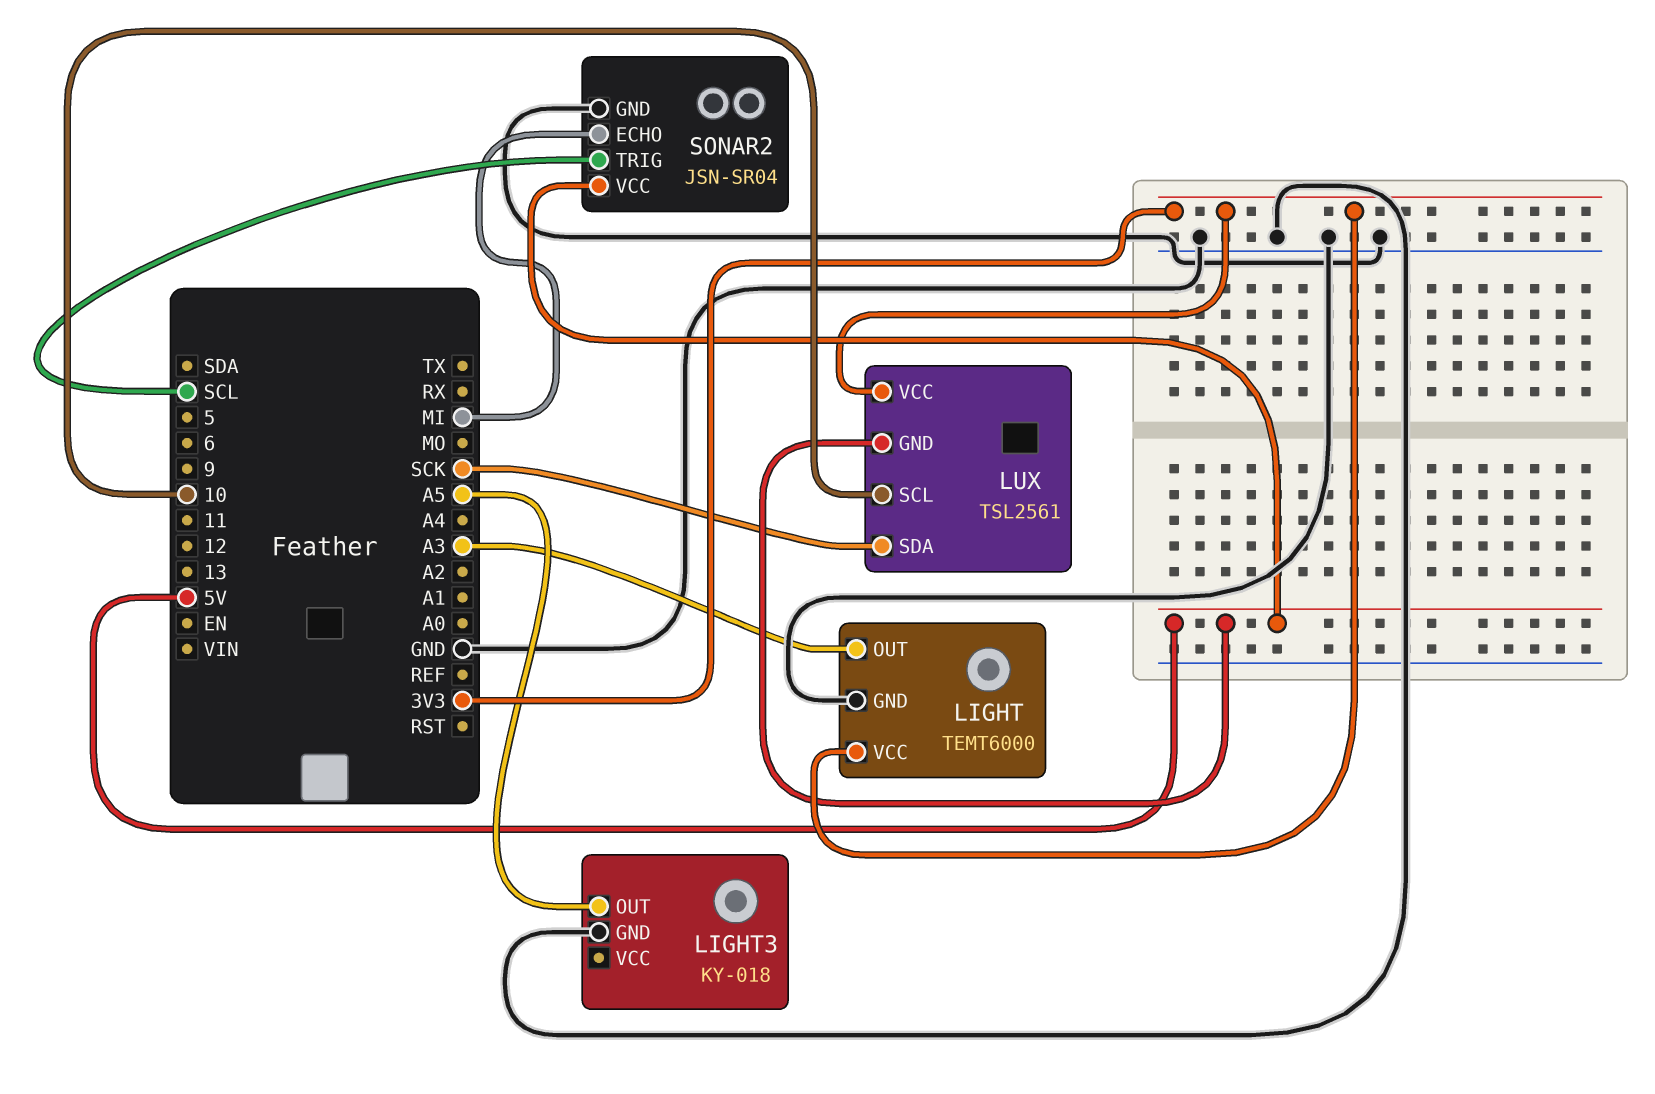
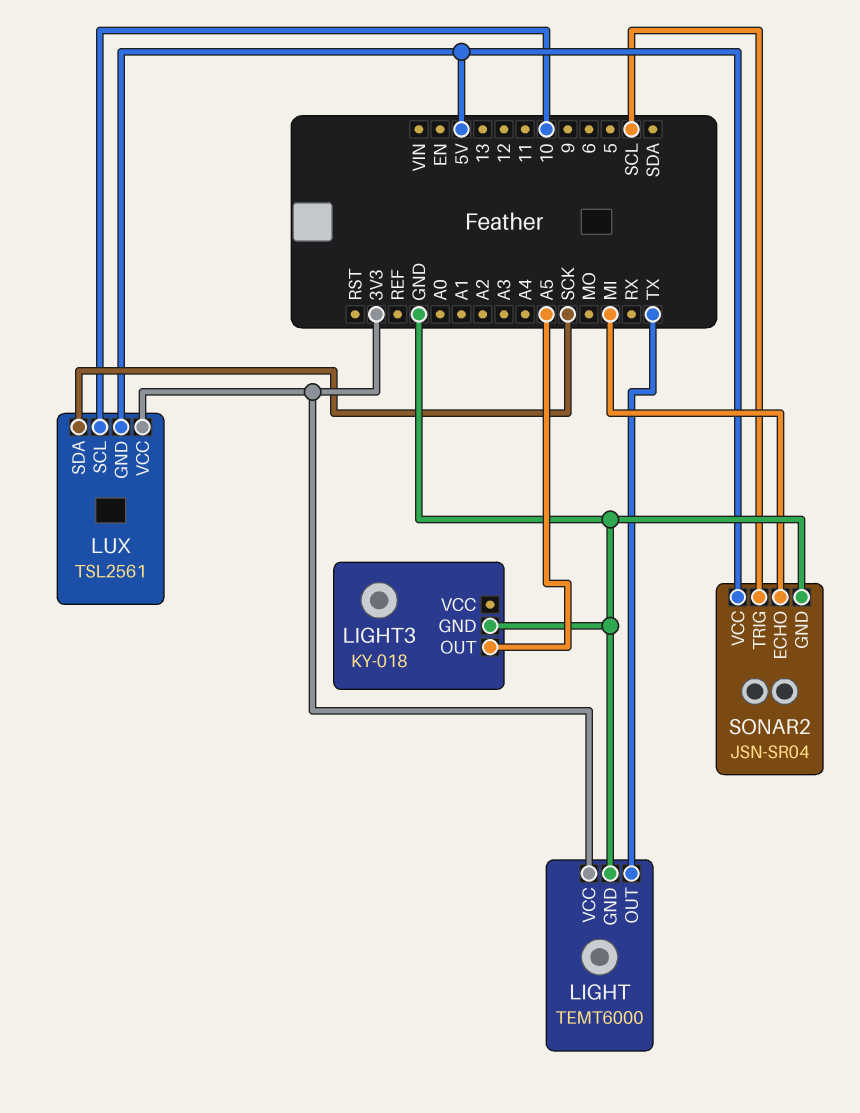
LIGHT pin OUT: A3 -> TX

